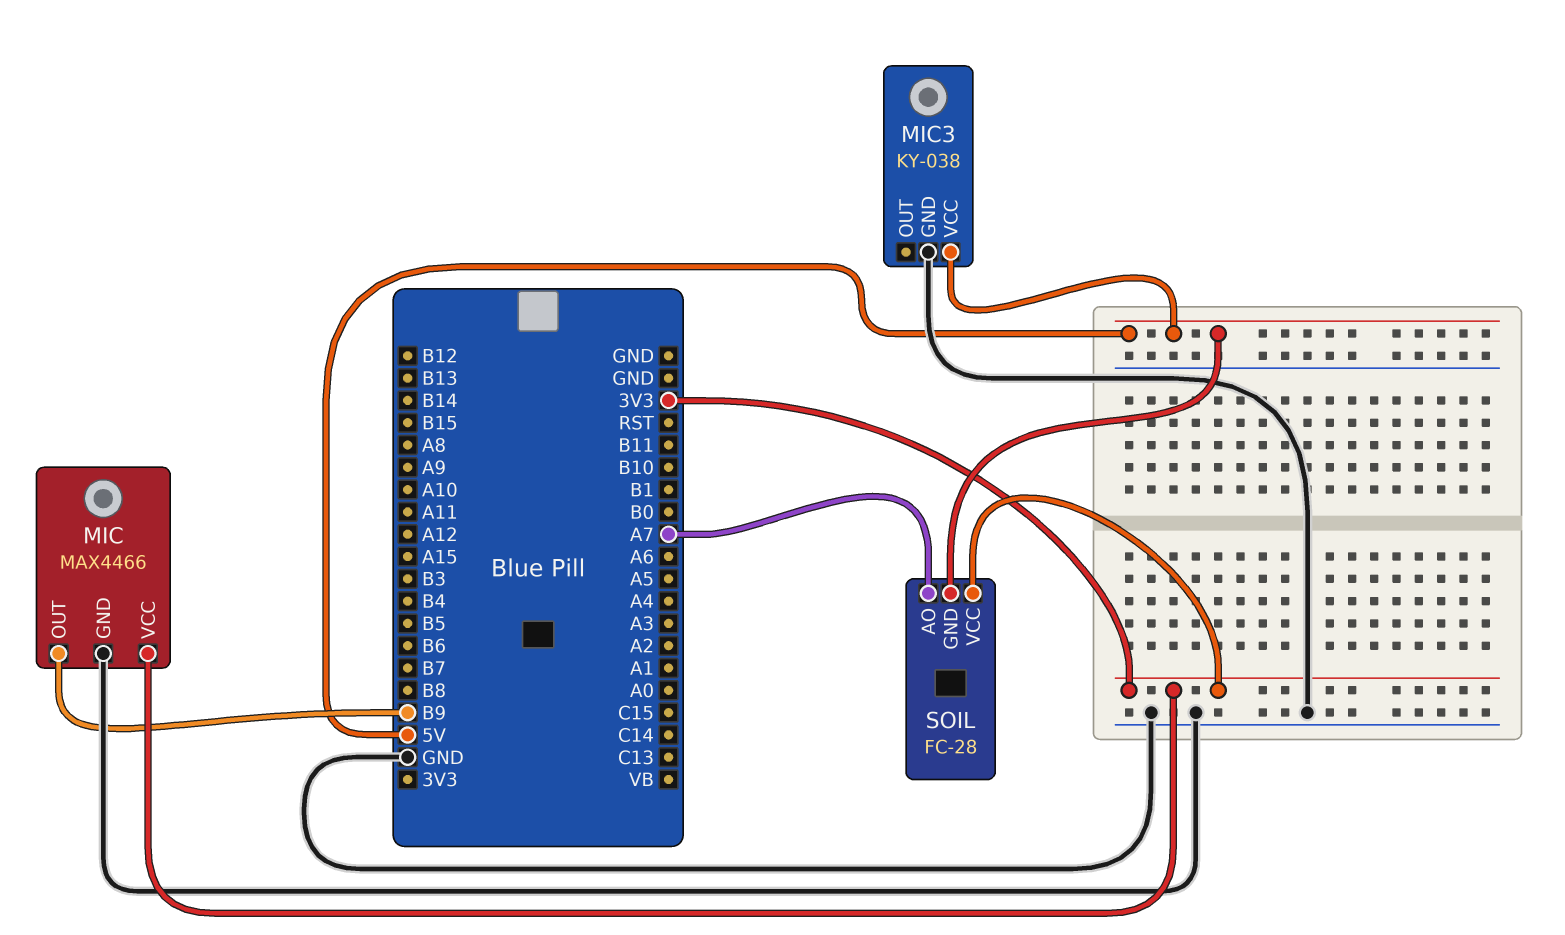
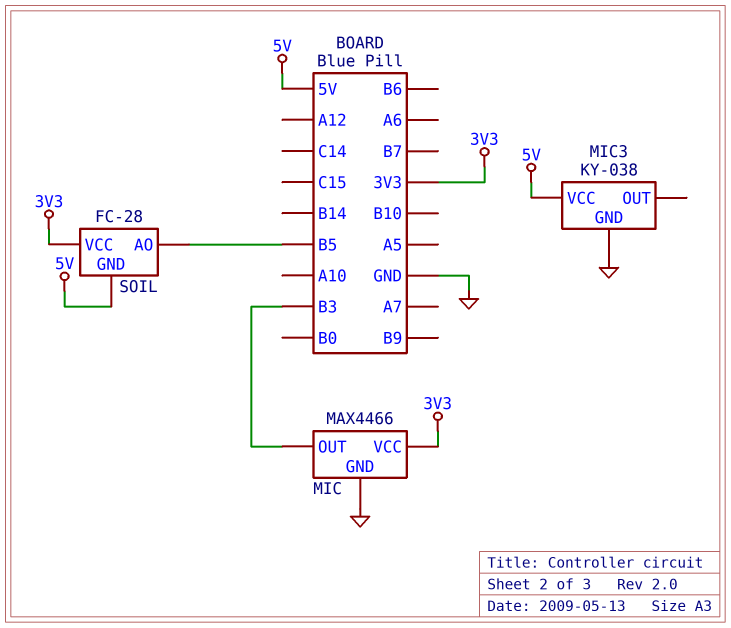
MIC pin OUT: B9 -> B3
SOIL pin AO: A7 -> B5

